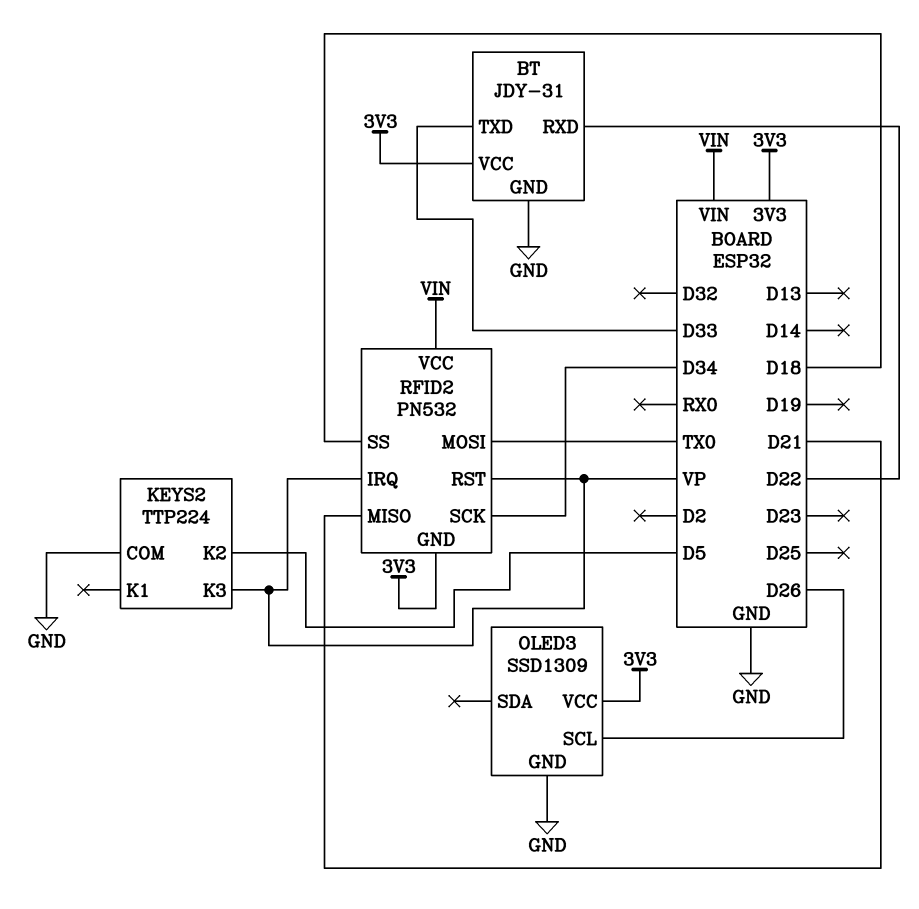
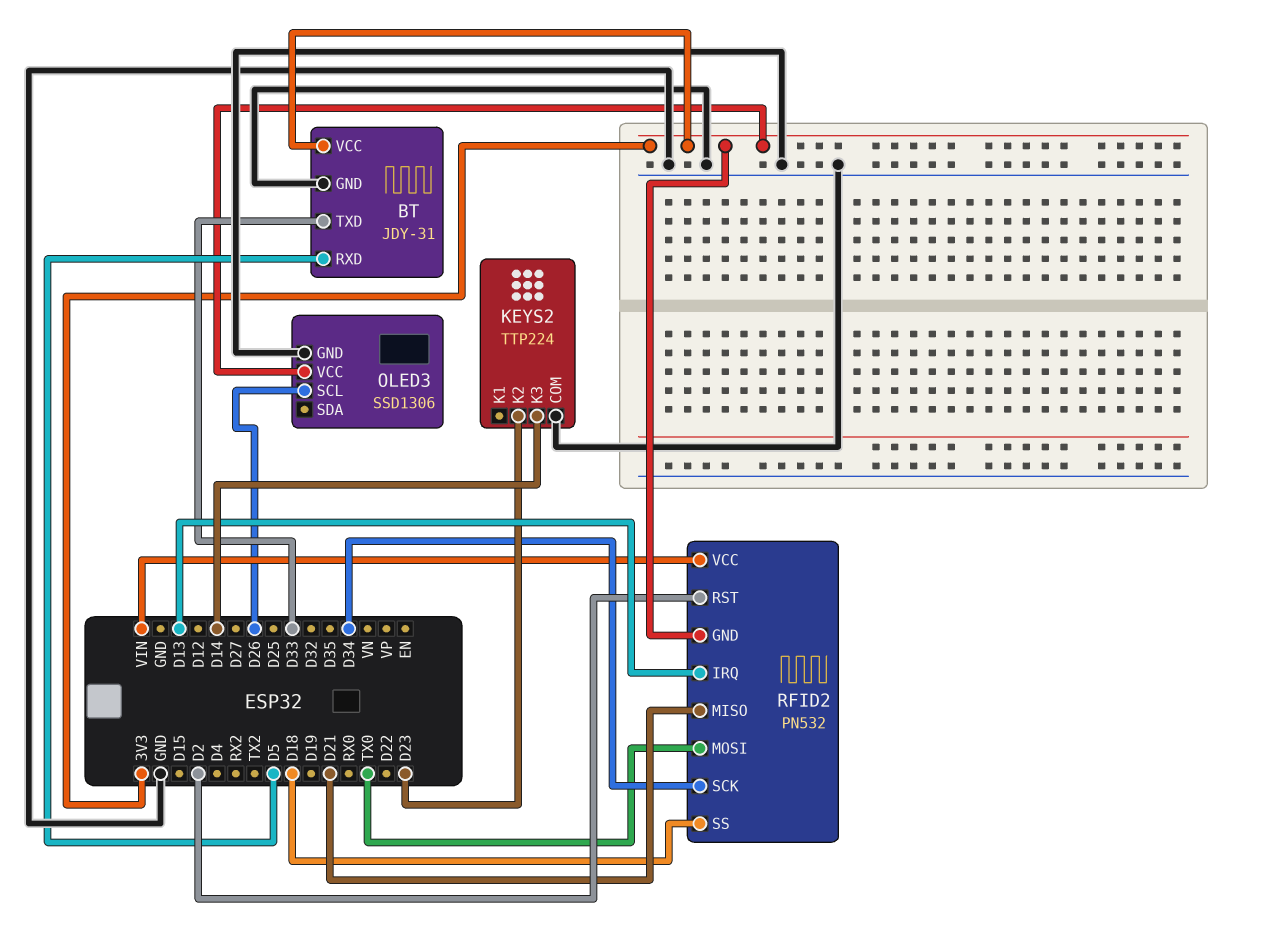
BT pin RXD: D22 -> D5
KEYS2 pin K2: D5 -> D23
KEYS2 pin K3: VP -> D14
OLED3: SSD1309 -> SSD1306
RFID2 pin IRQ: VP -> D13
RFID2 pin RST: VP -> D2

